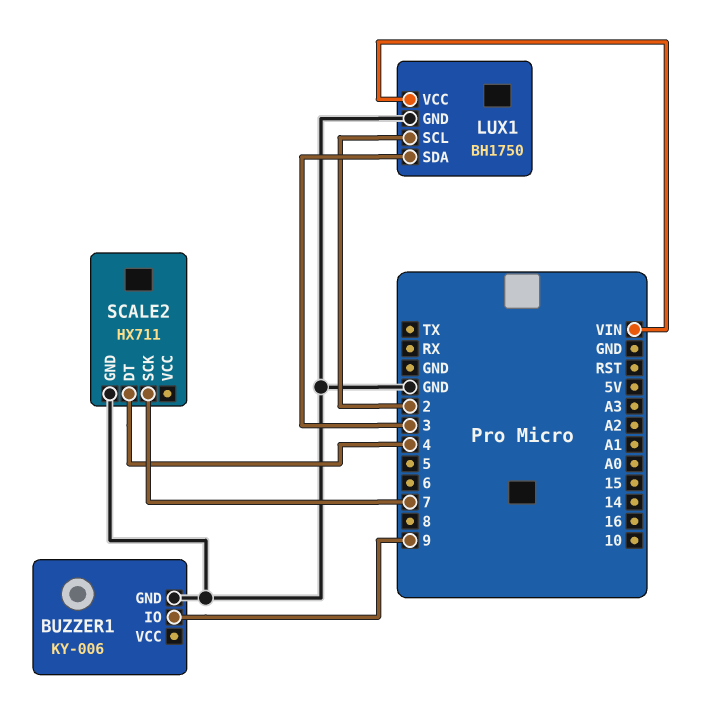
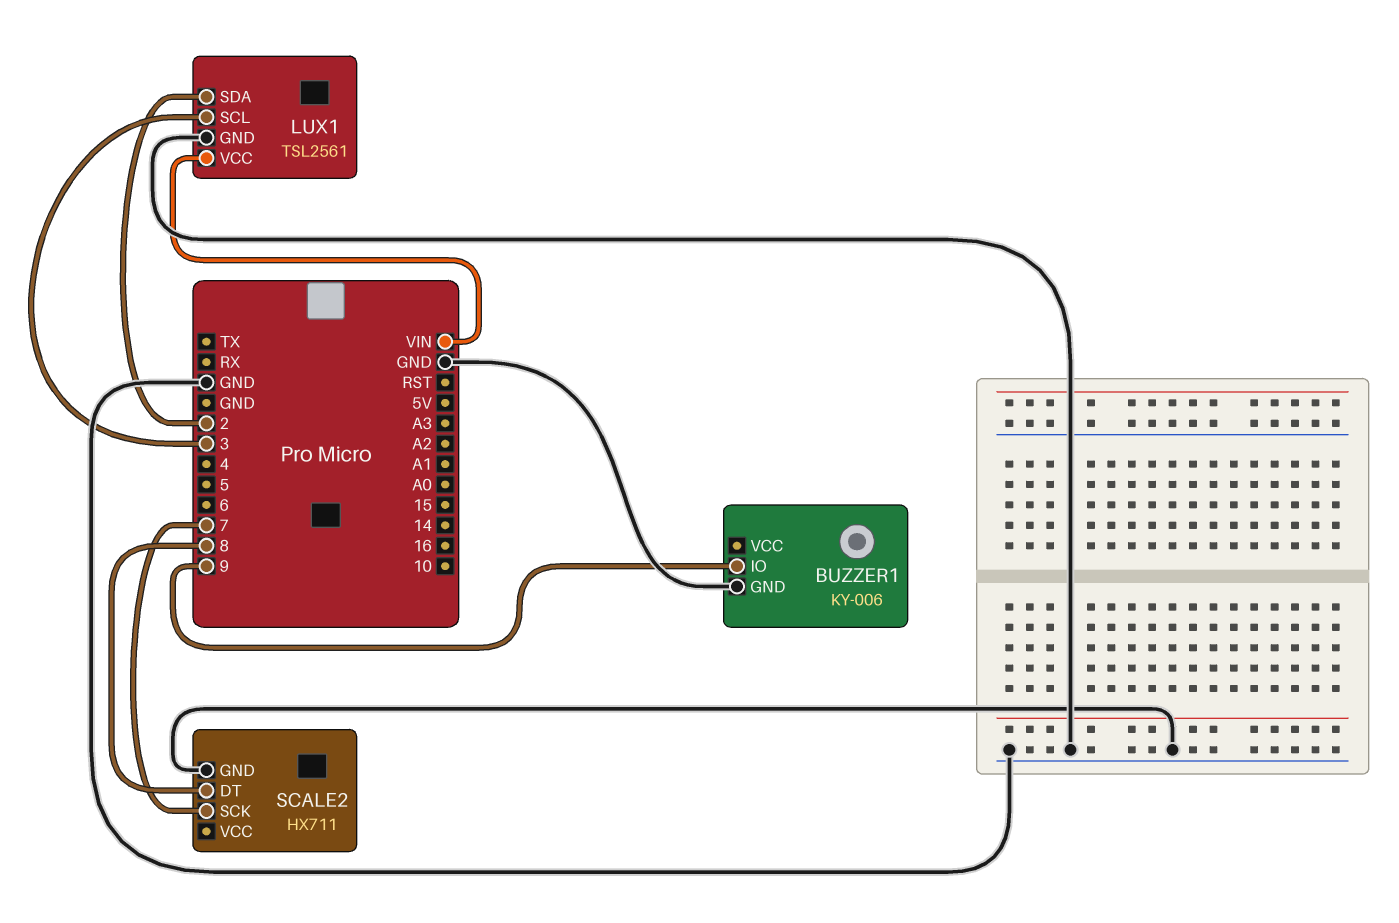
LUX1: BH1750 -> TSL2561
LUX1 pin SCL: 2 -> 3
LUX1 pin SDA: 3 -> 2
SCALE2 pin DT: 4 -> 8

